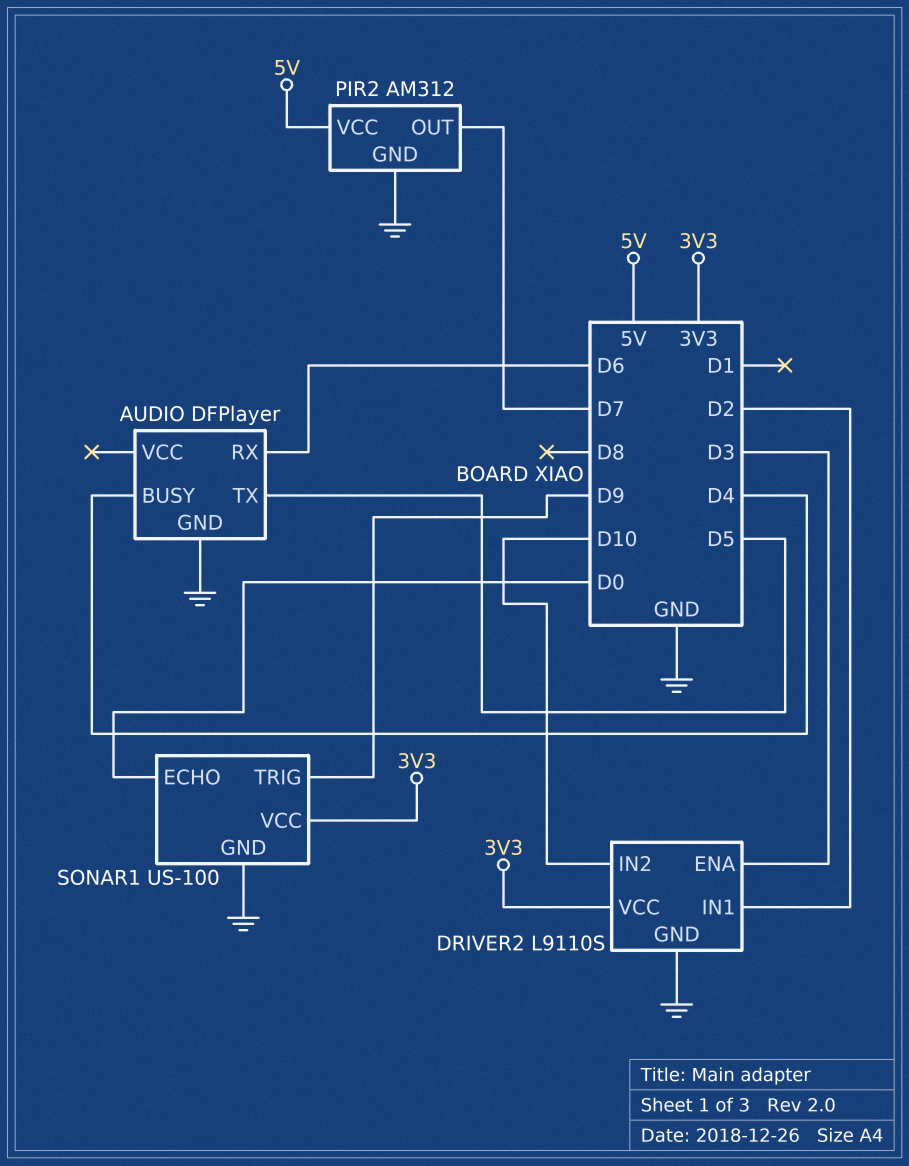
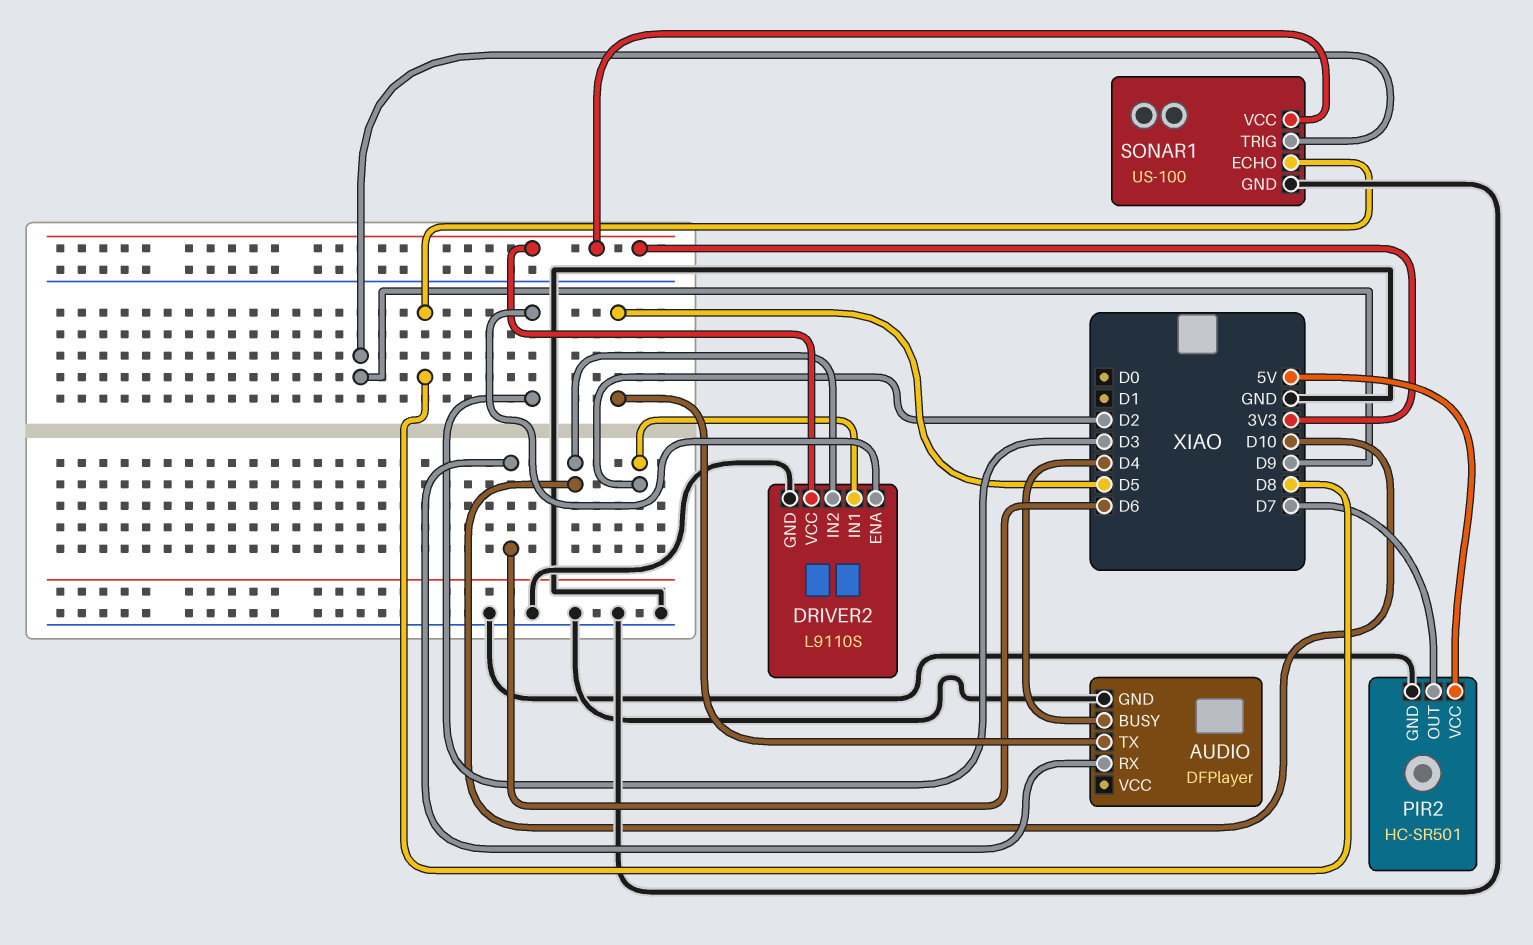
PIR2: AM312 -> HC-SR501
SONAR1 pin ECHO: D0 -> D8

